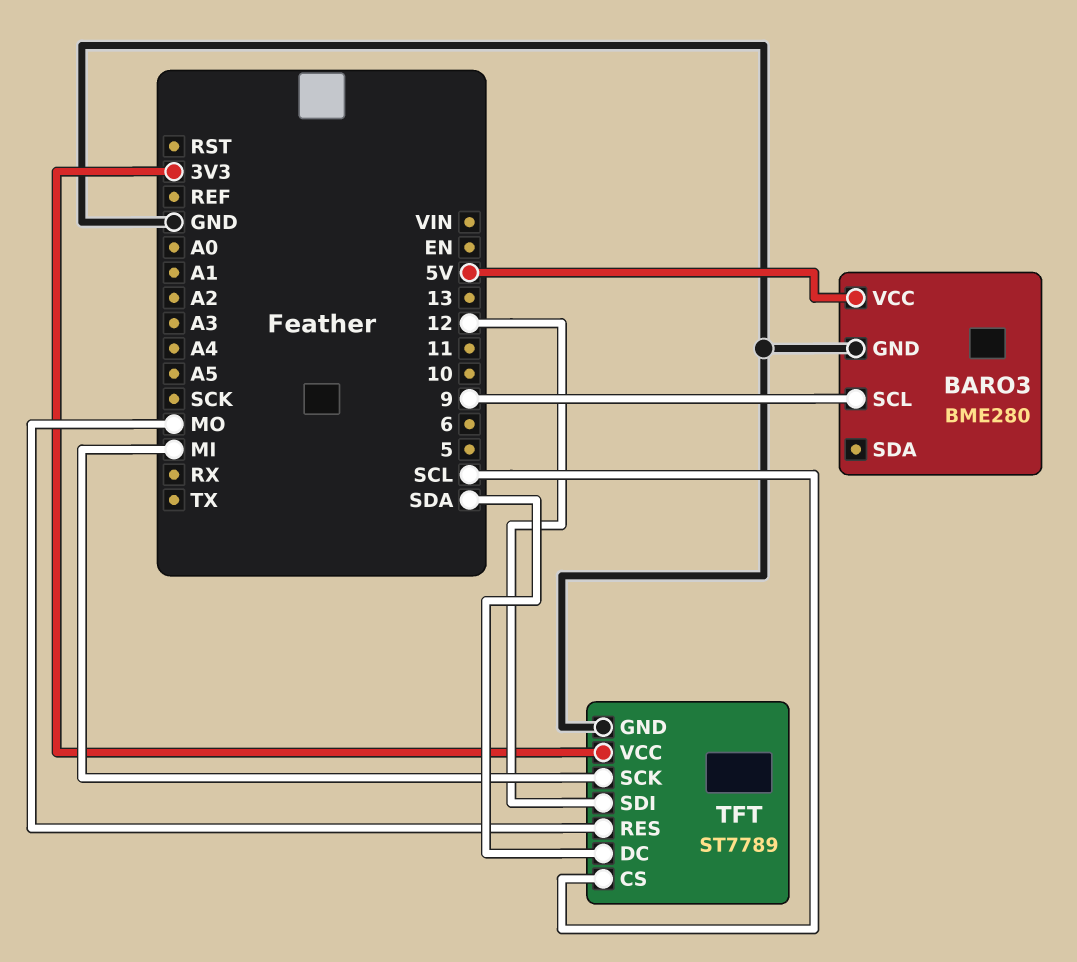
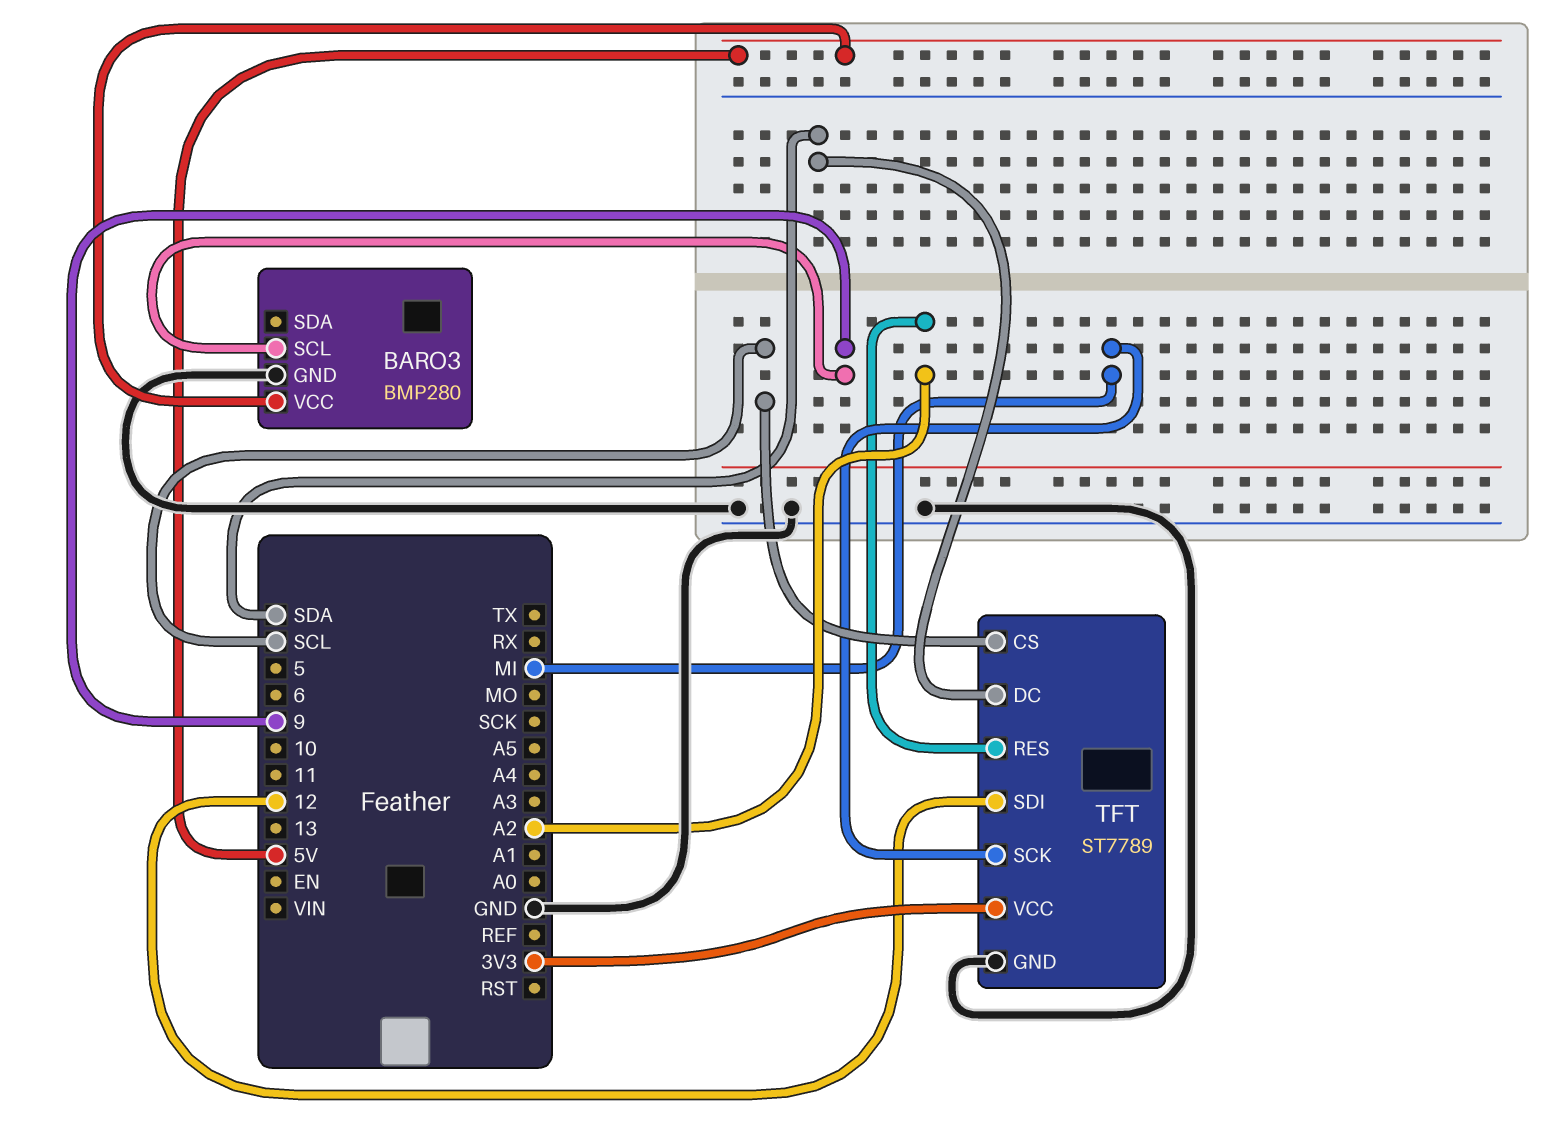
BARO3: BME280 -> BMP280
TFT pin RES: MO -> A2

